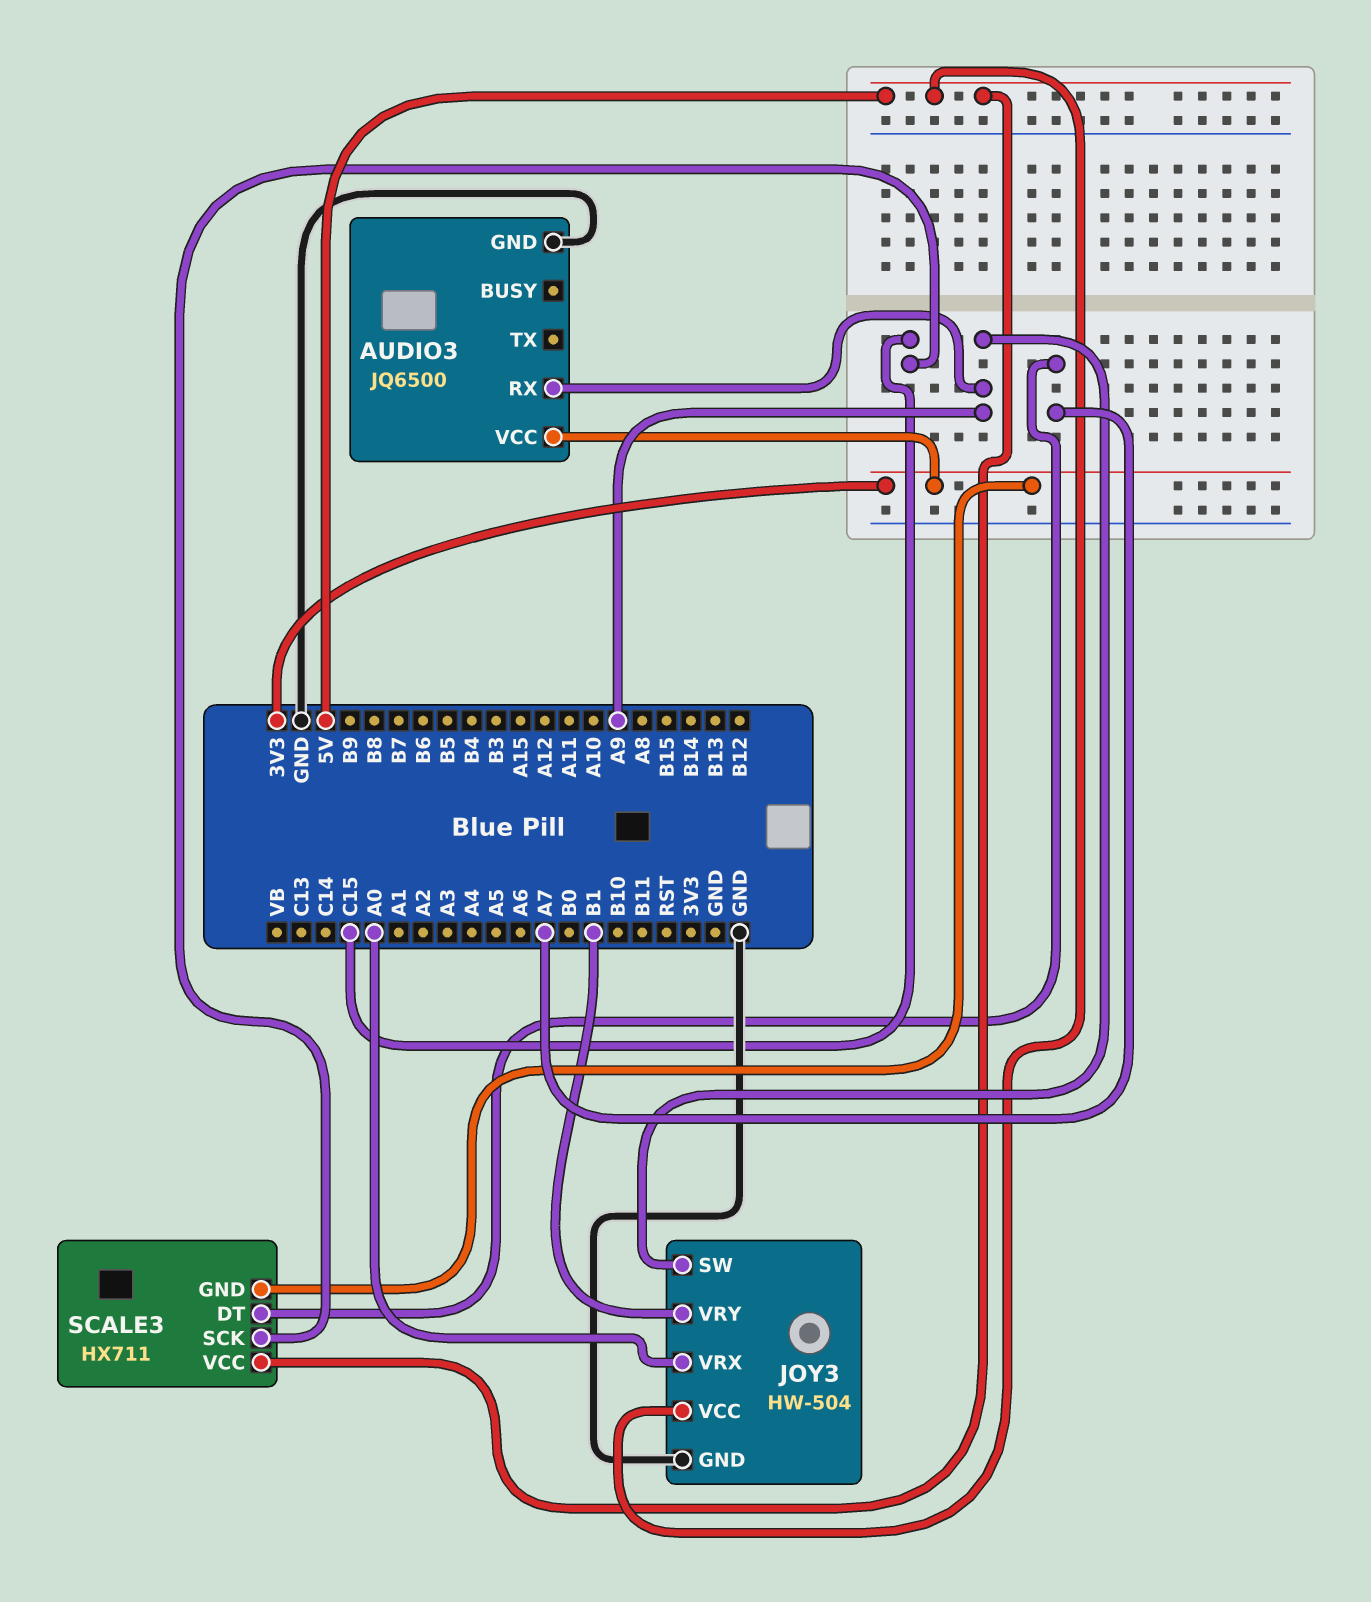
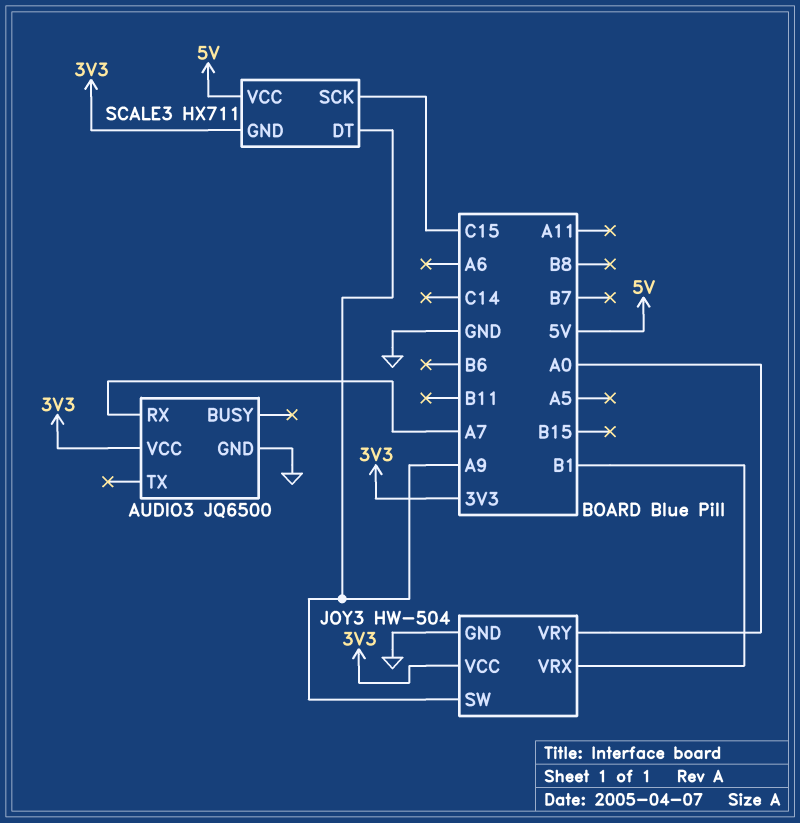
AUDIO3 pin RX: A9 -> A7
JOY3 pin VCC: 5V -> 3V3
JOY3 pin VRX: A0 -> B1
JOY3 pin VRY: B1 -> A0
SCALE3 pin DT: A7 -> A9

